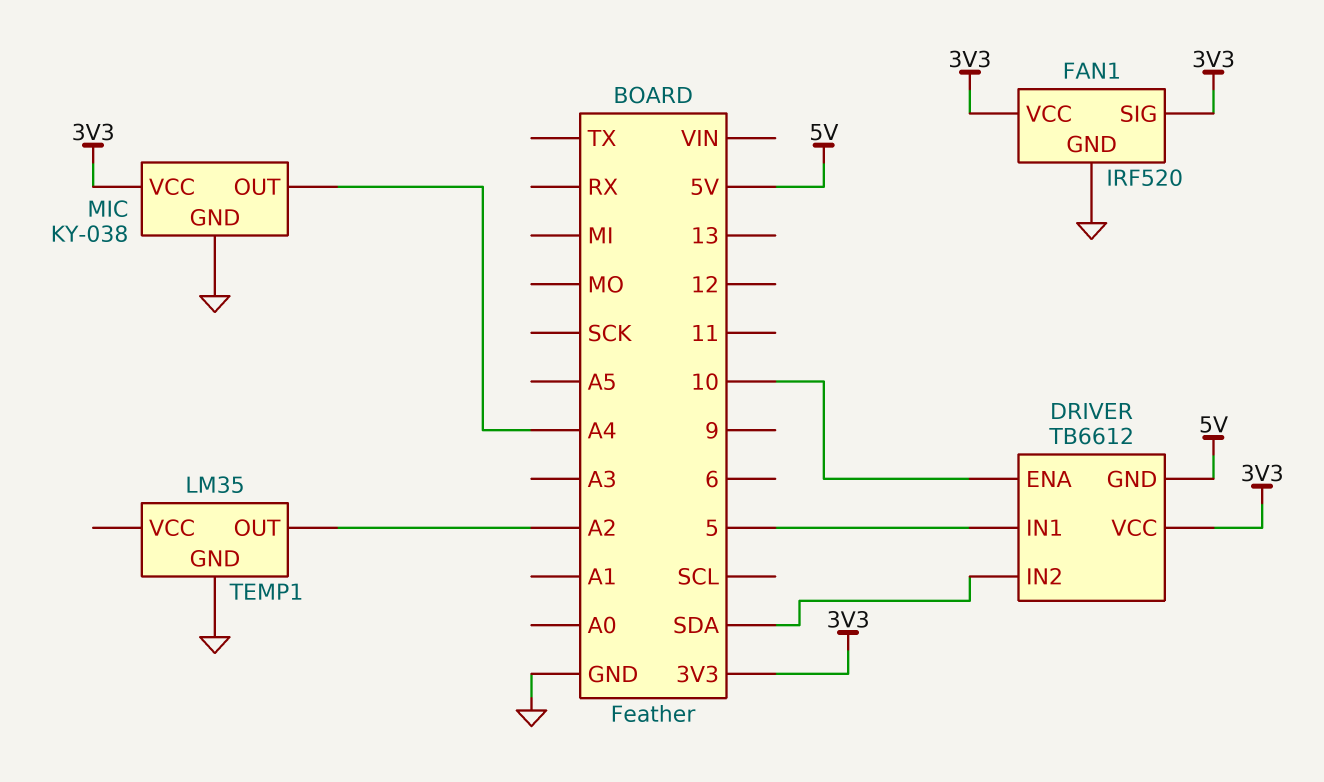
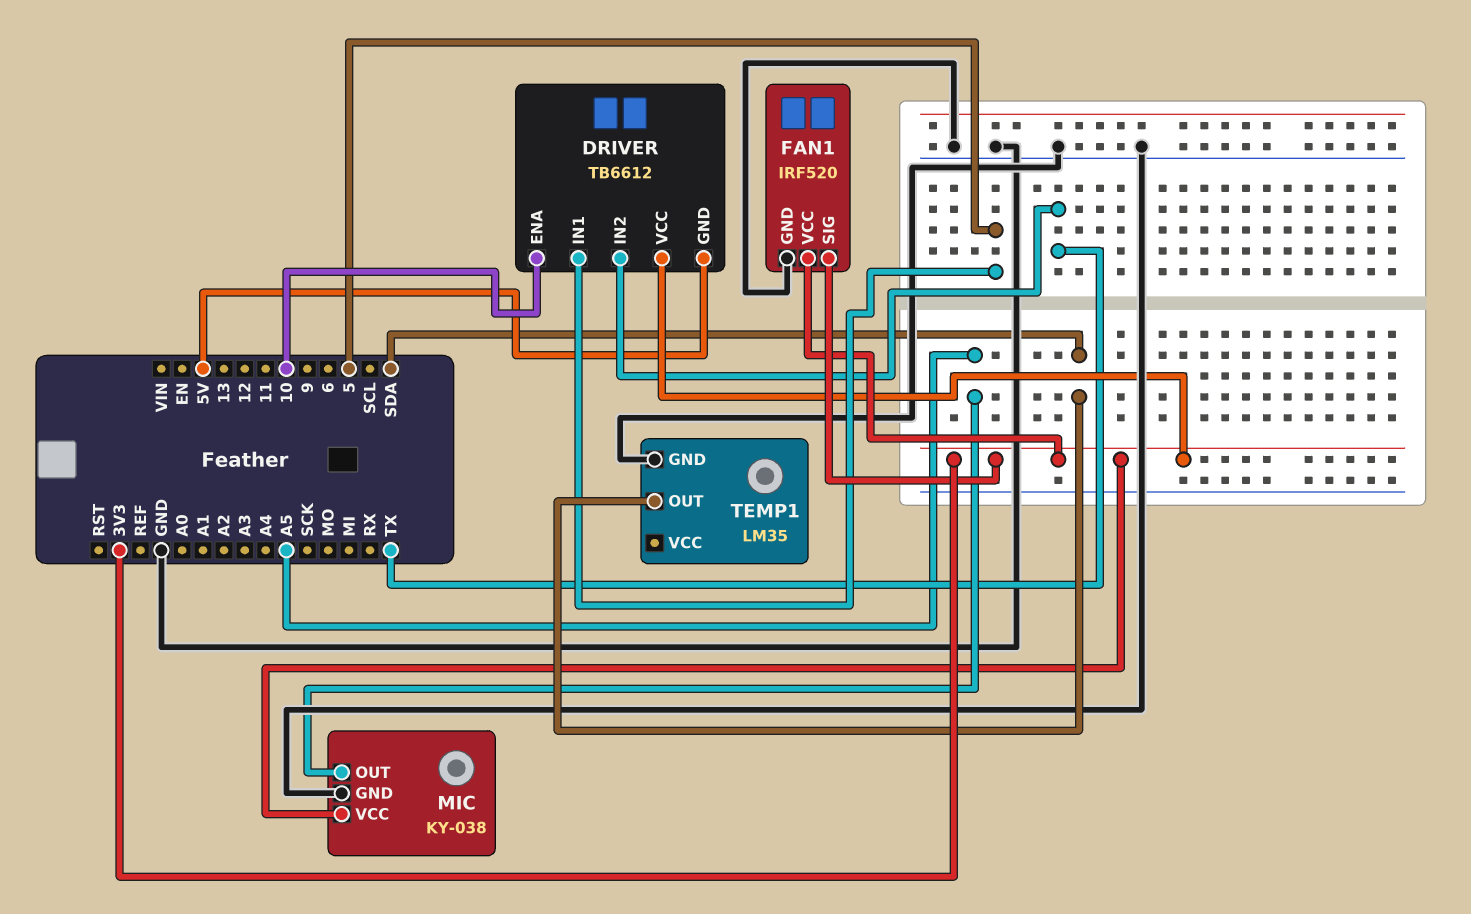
DRIVER pin IN2: SDA -> TX
MIC pin OUT: A4 -> A5
TEMP1 pin OUT: A2 -> SDA

